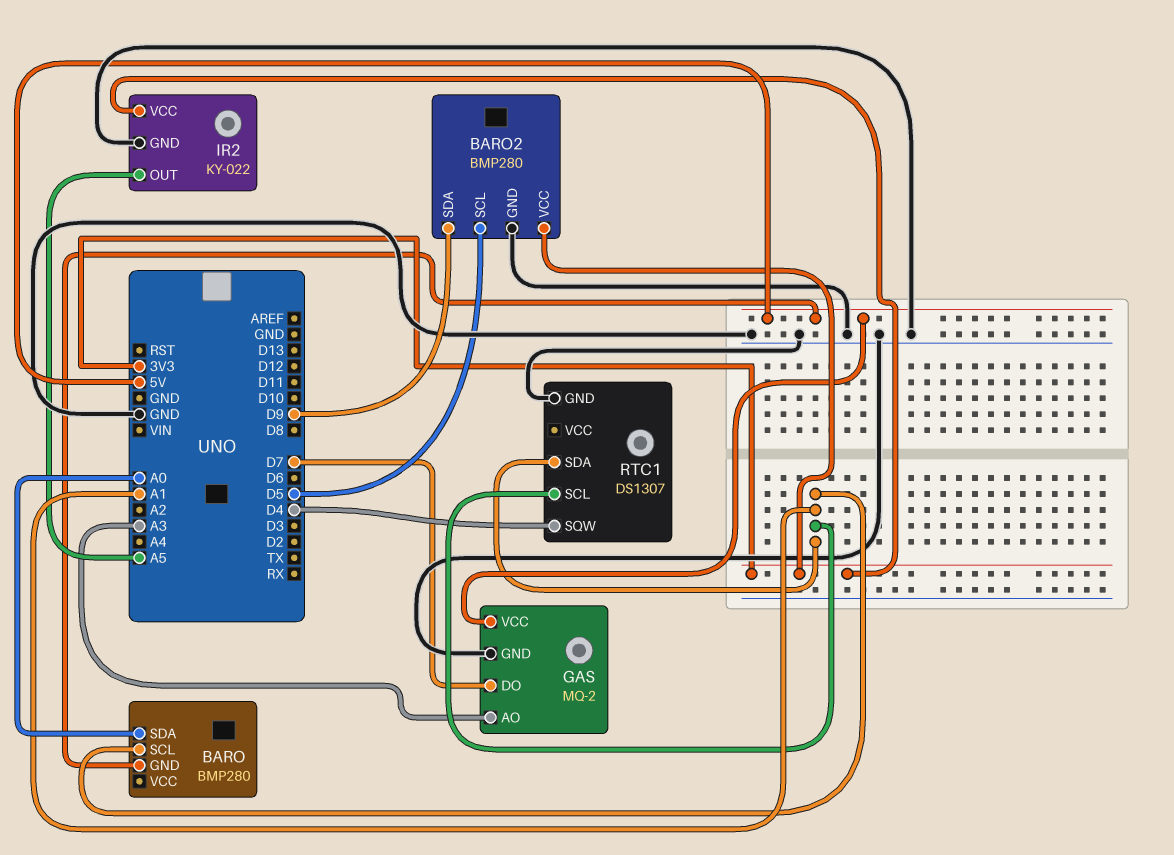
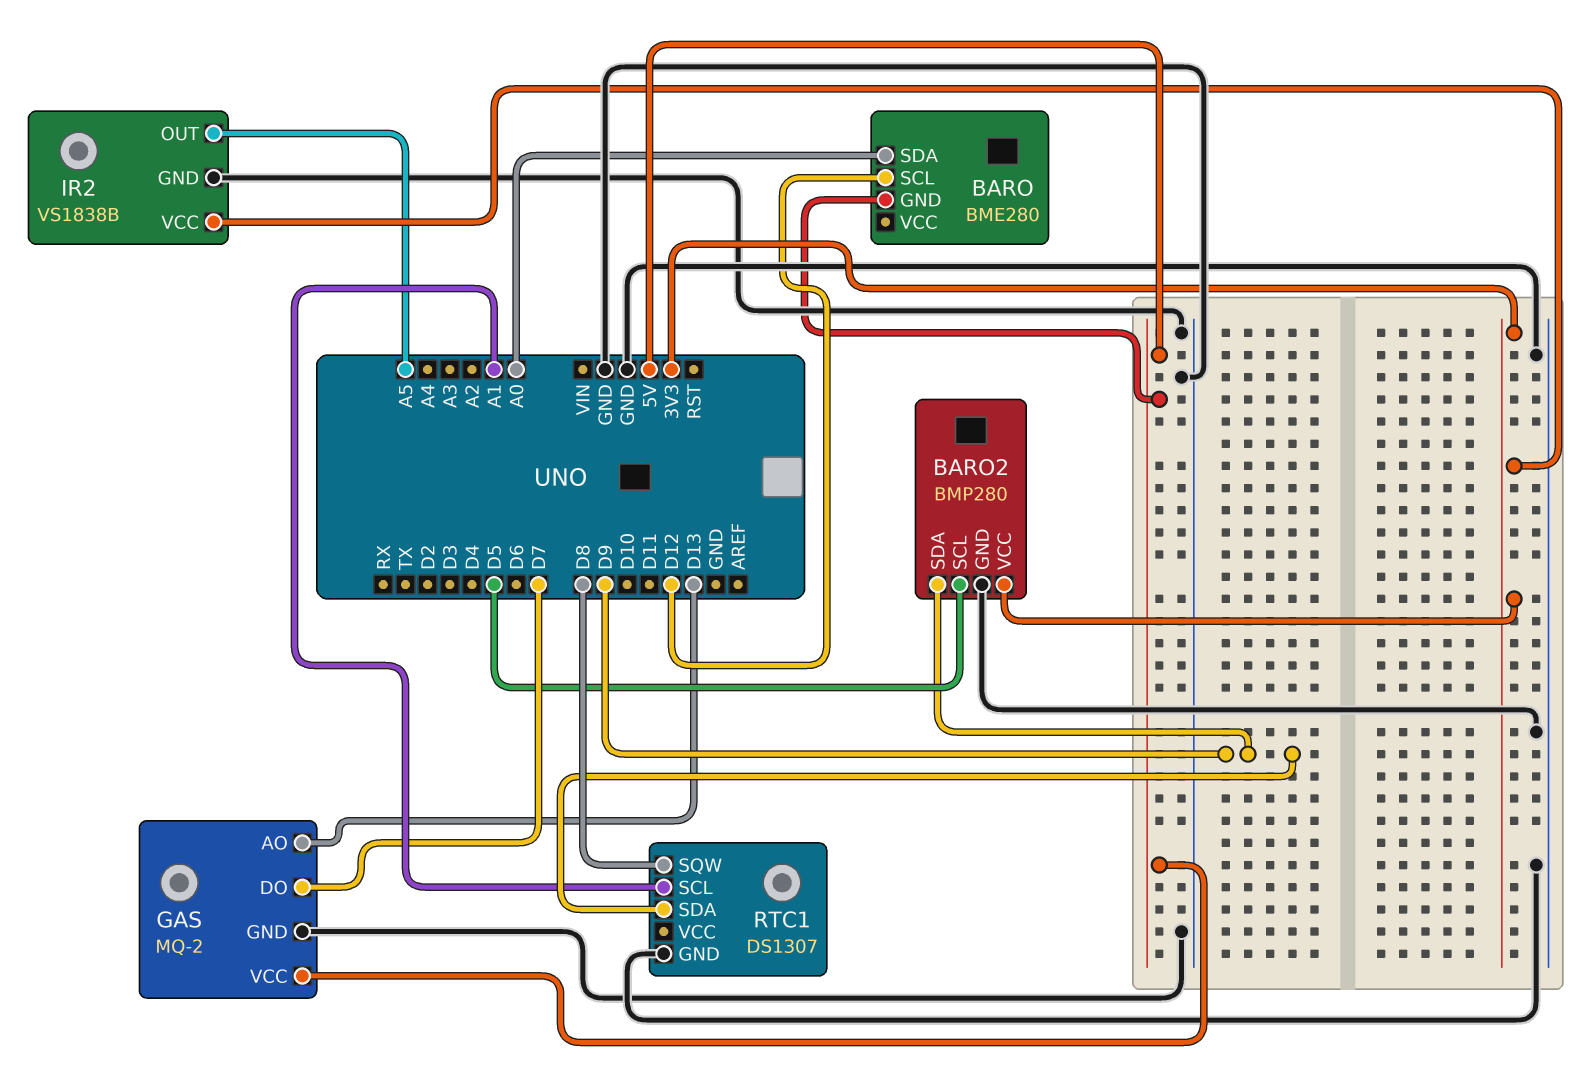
BARO: BMP280 -> BME280
BARO pin SCL: A1 -> D12
GAS pin AO: A3 -> D13
IR2: KY-022 -> VS1838B
RTC1 pin SDA: A1 -> D9
RTC1 pin SQW: D4 -> D8

